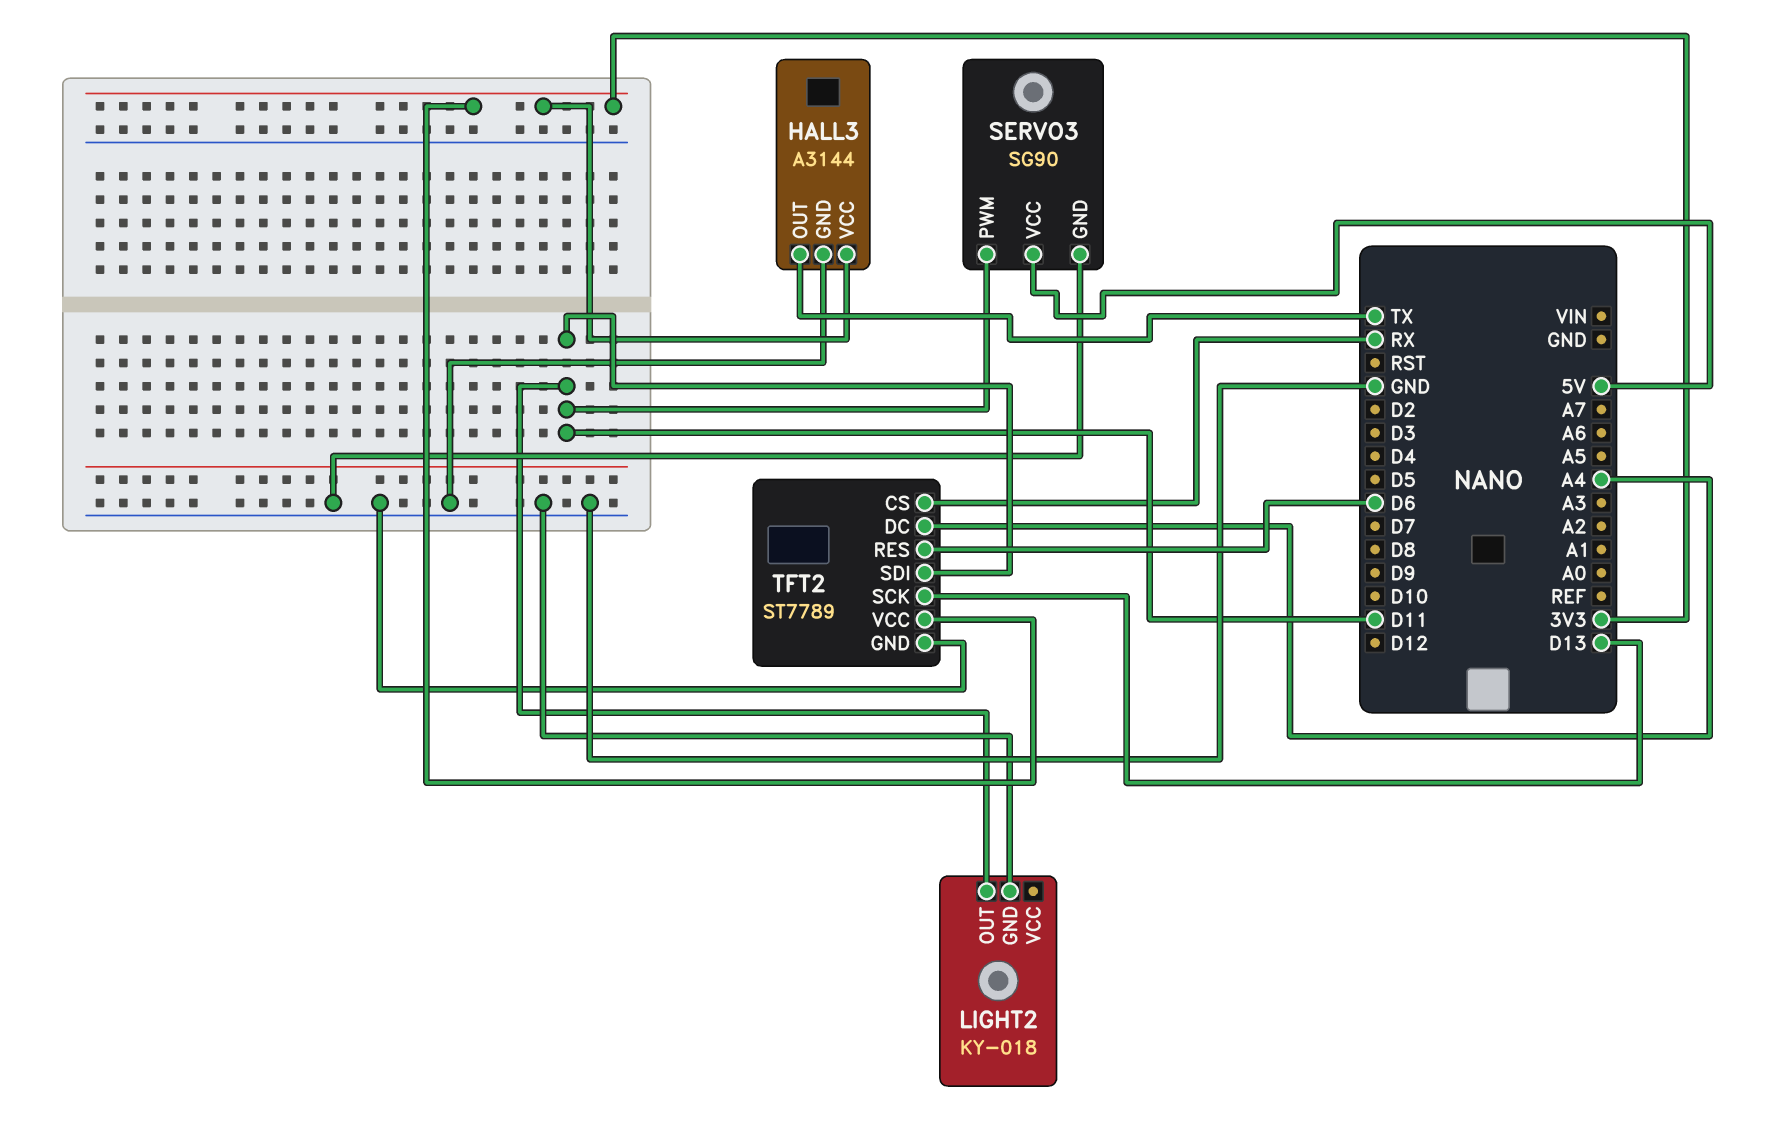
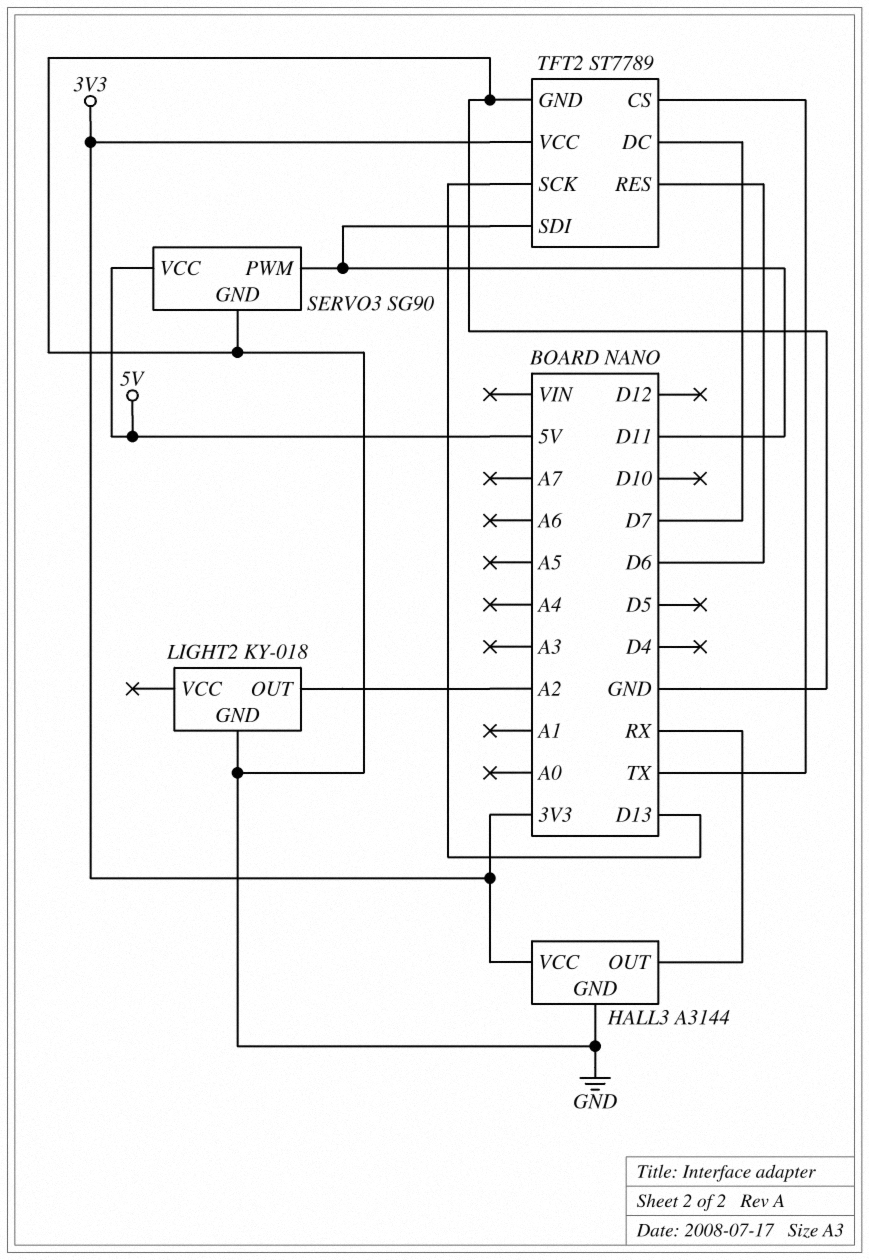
HALL3 pin OUT: TX -> RX
LIGHT2 pin OUT: D11 -> A2
TFT2 pin CS: RX -> TX
TFT2 pin DC: A4 -> D7

